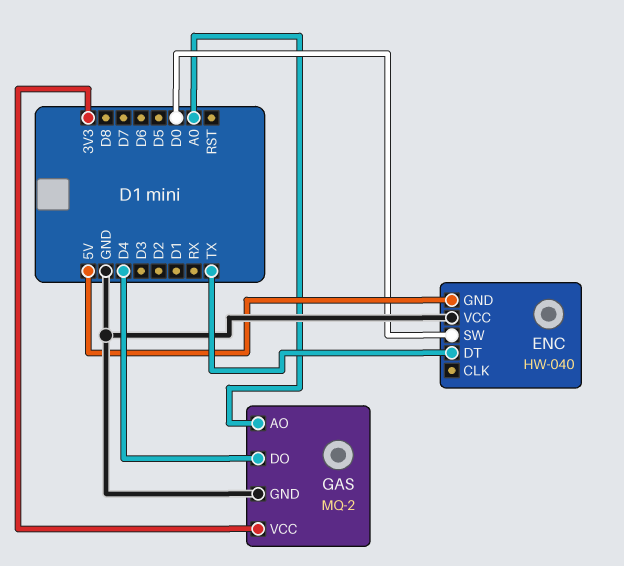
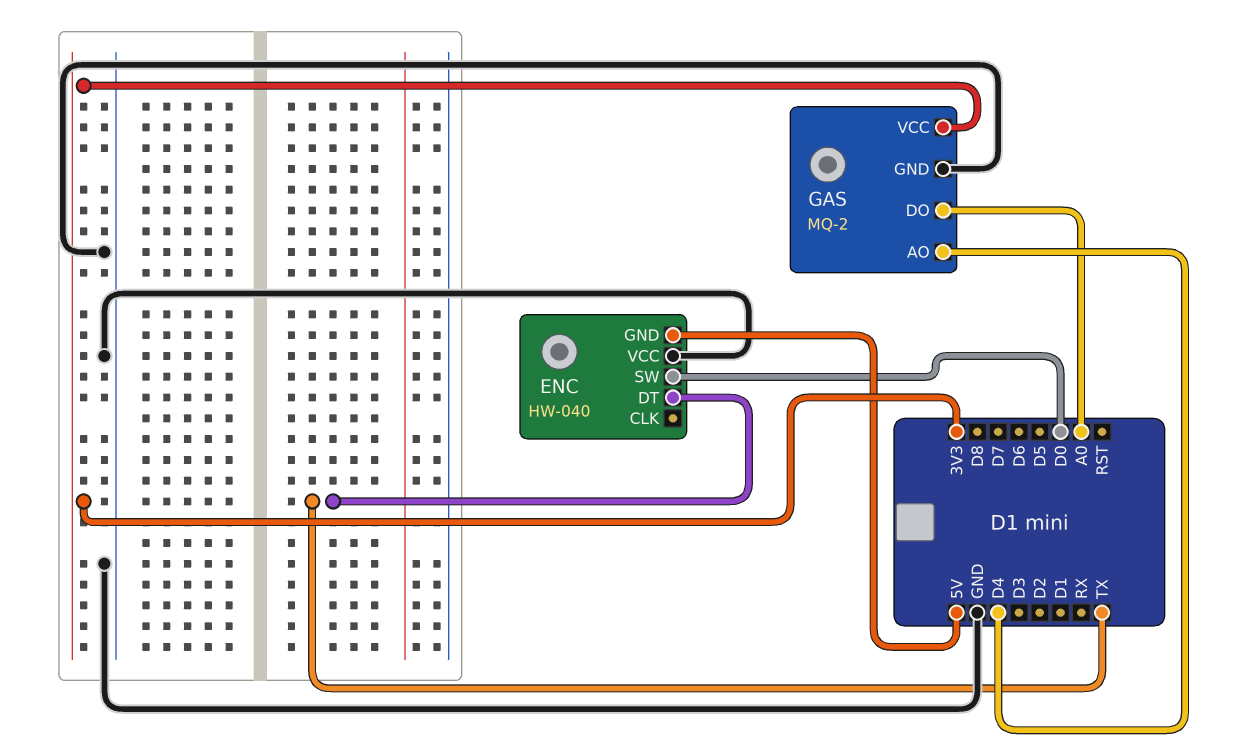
GAS pin AO: A0 -> D4
GAS pin DO: D4 -> A0

